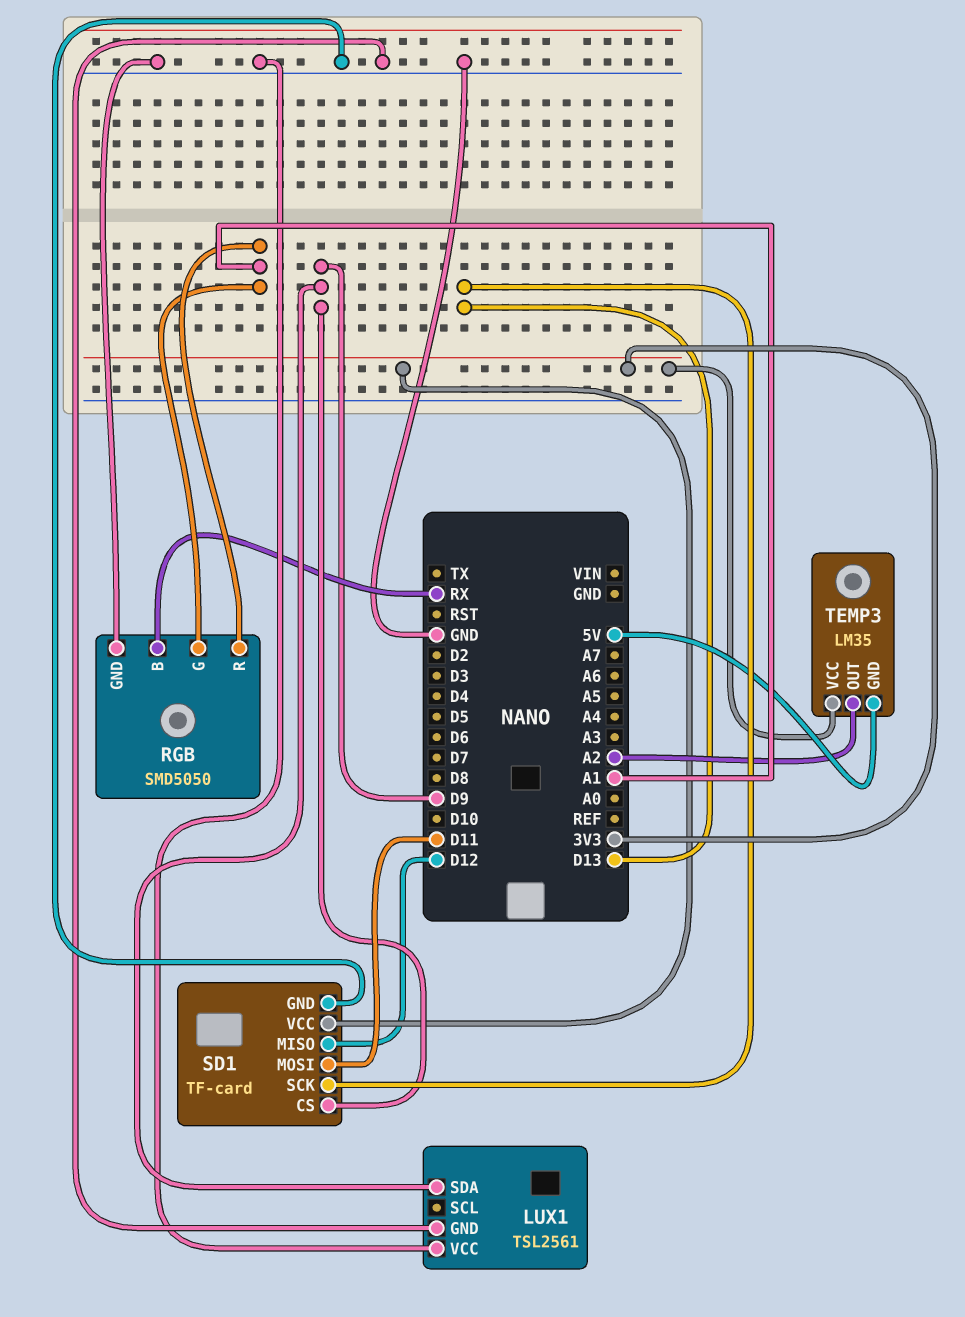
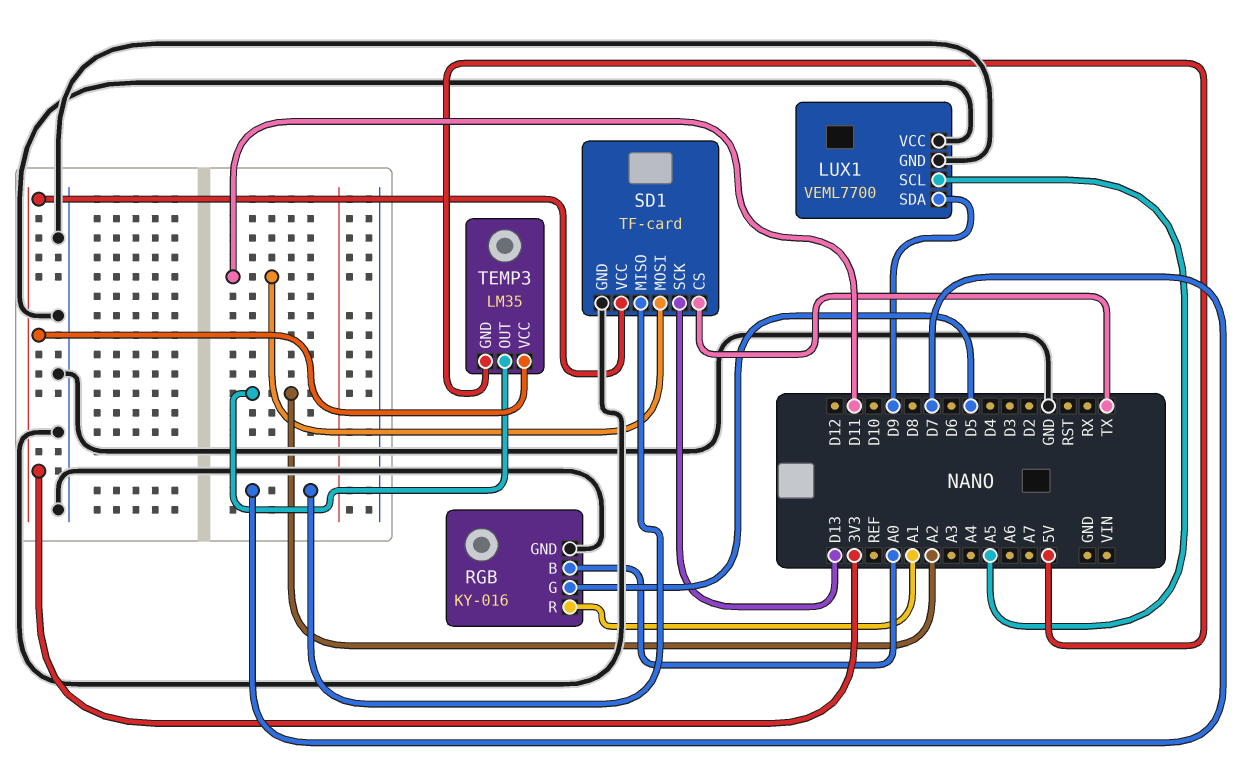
LUX1: TSL2561 -> VEML7700
LUX1 pin SCL: none -> A5
RGB: SMD5050 -> KY-016
RGB pin B: RX -> A0
RGB pin G: A1 -> D5
SD1 pin CS: D9 -> TX
SD1 pin MISO: D12 -> D7

